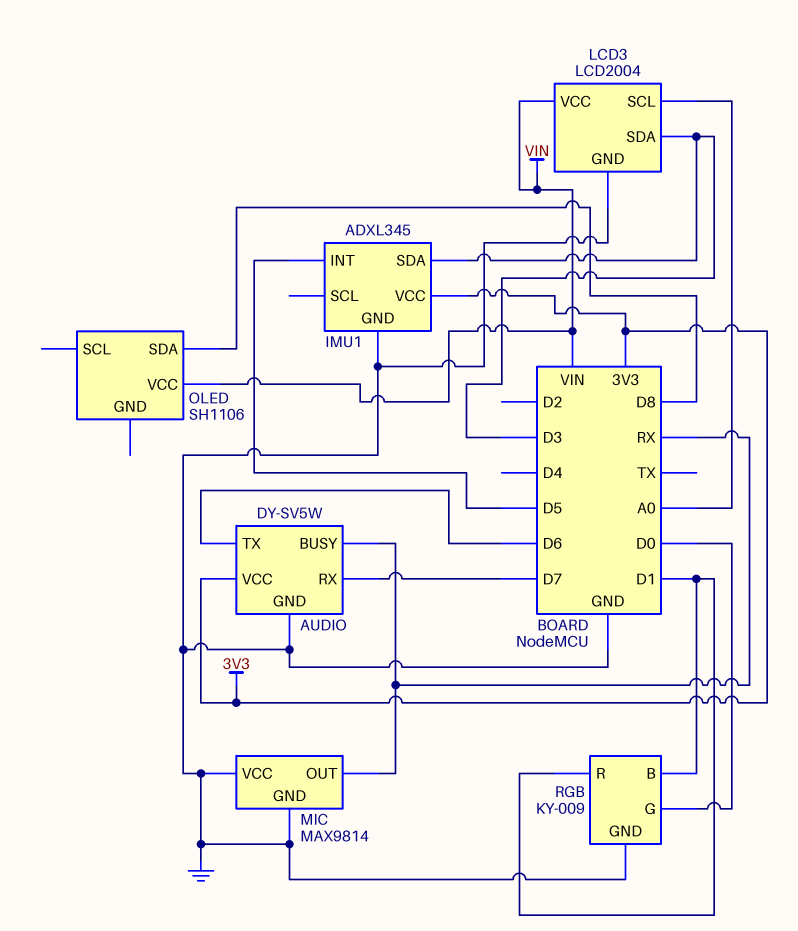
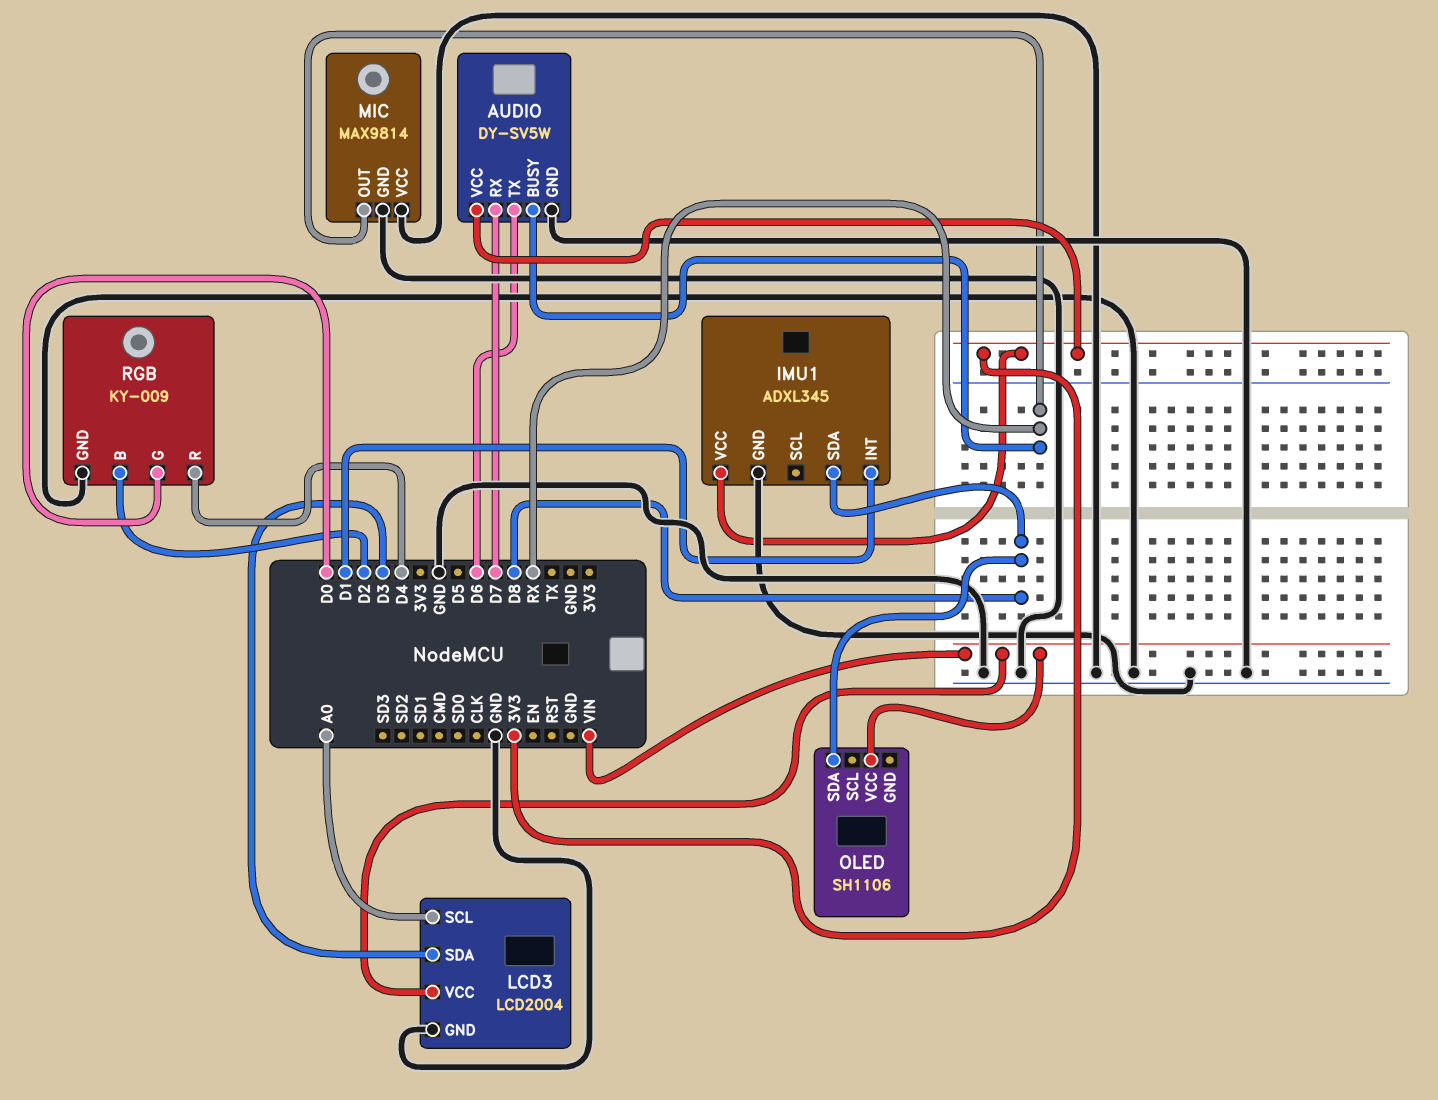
IMU1 pin INT: D5 -> D1
IMU1 pin SDA: D3 -> D8
RGB pin B: D1 -> D2
RGB pin R: D1 -> D4

